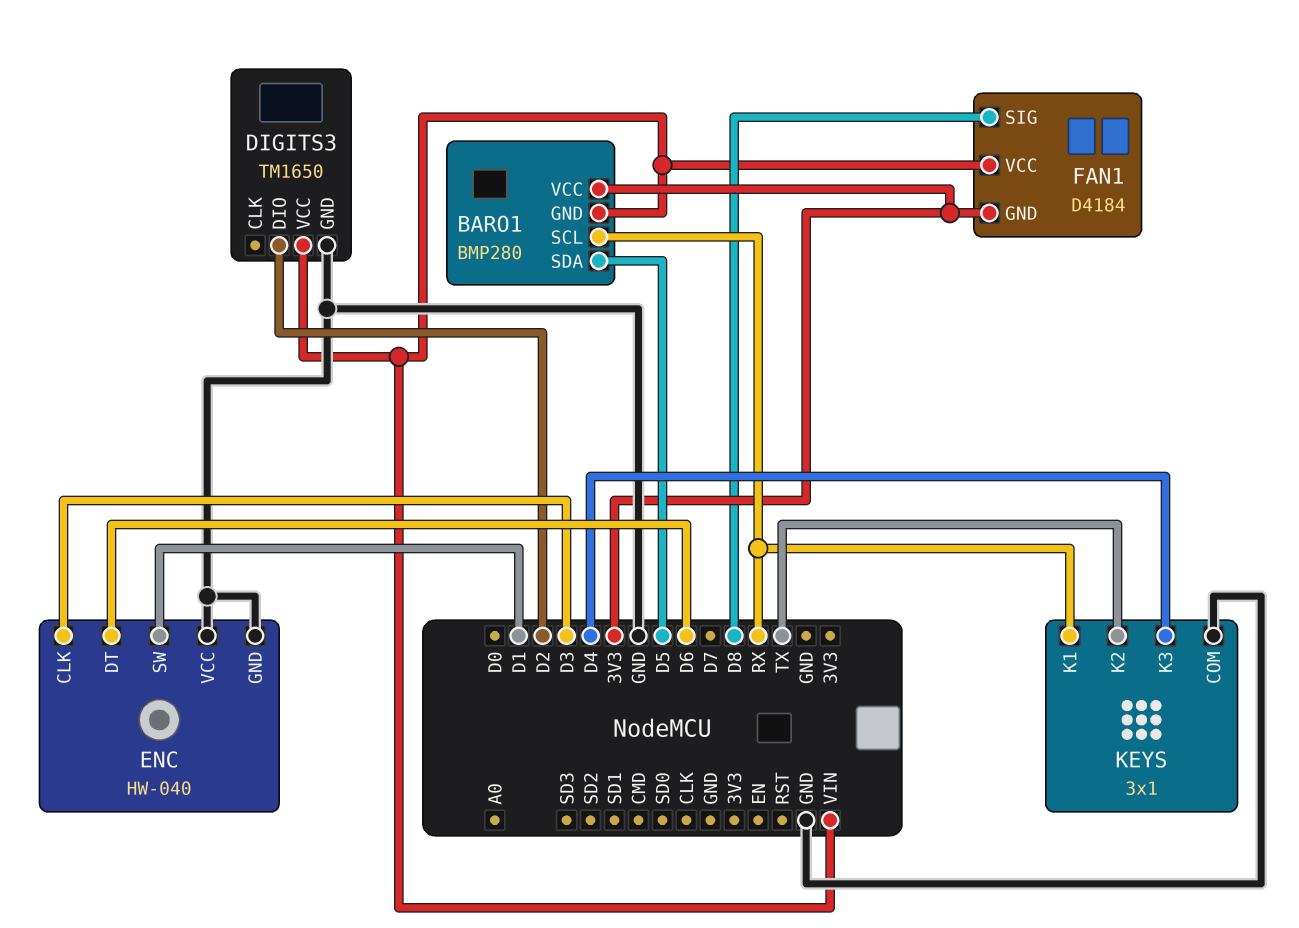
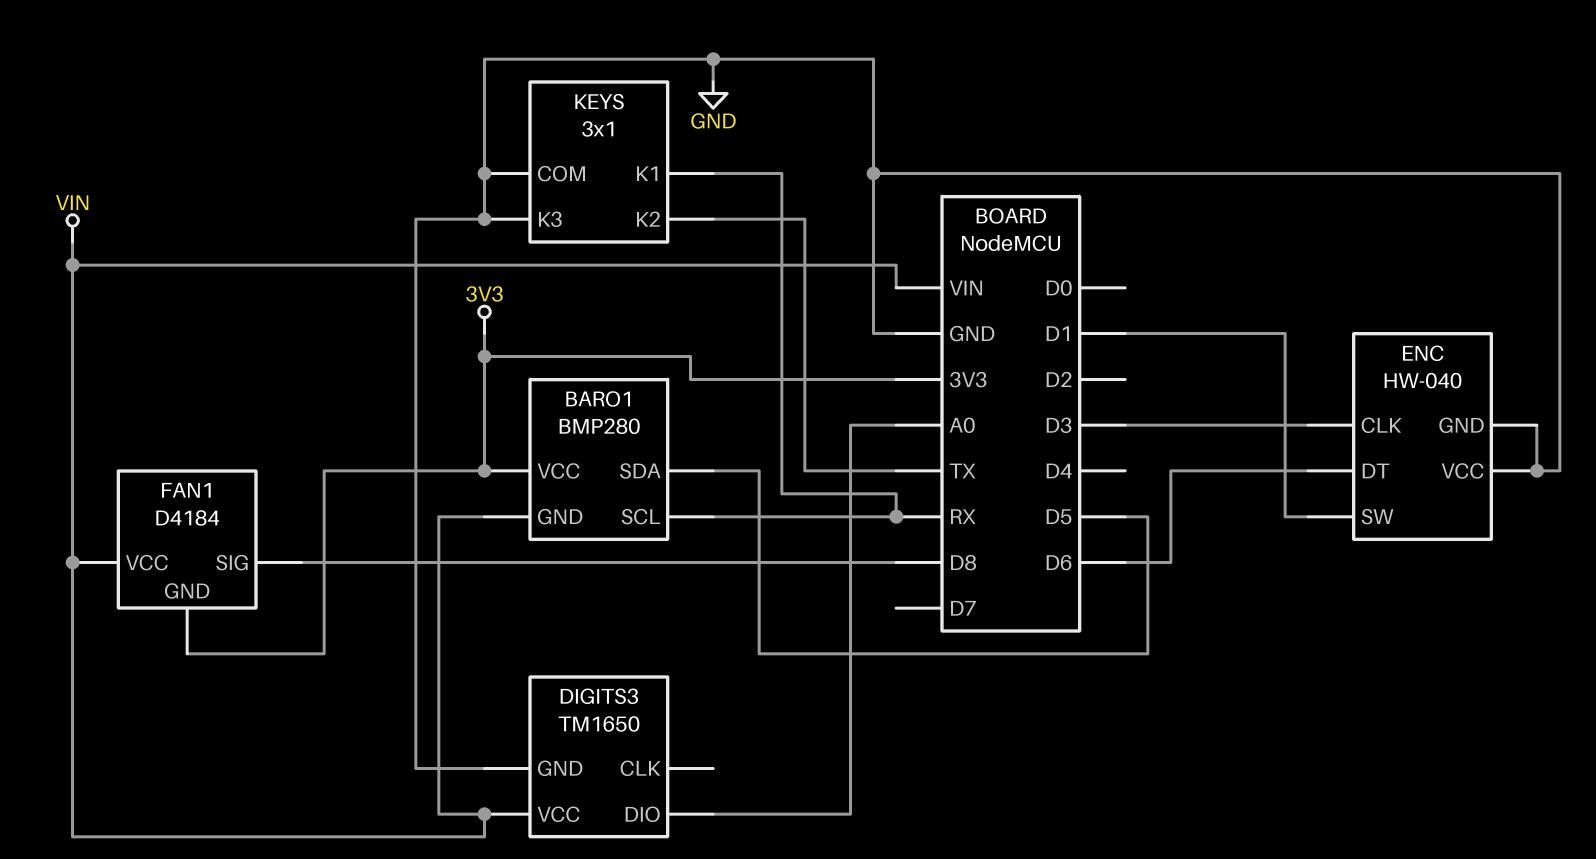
DIGITS3 pin DIO: D2 -> A0
KEYS pin K3: D4 -> GND

